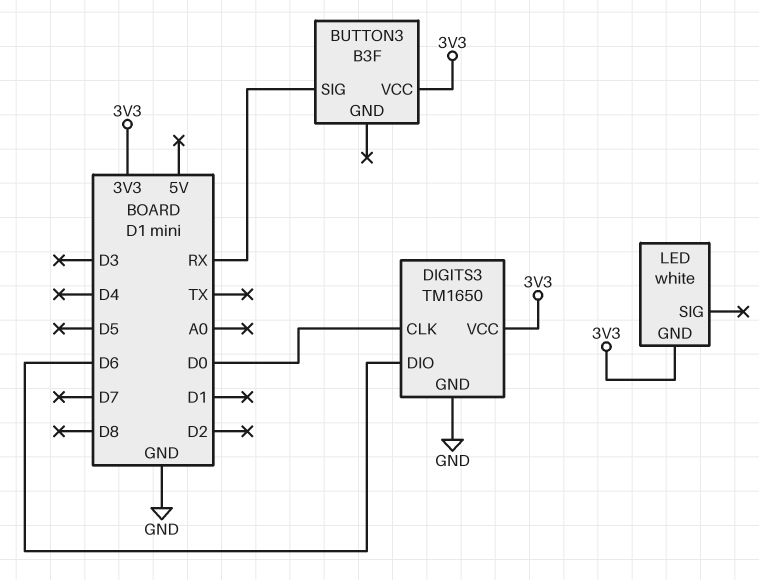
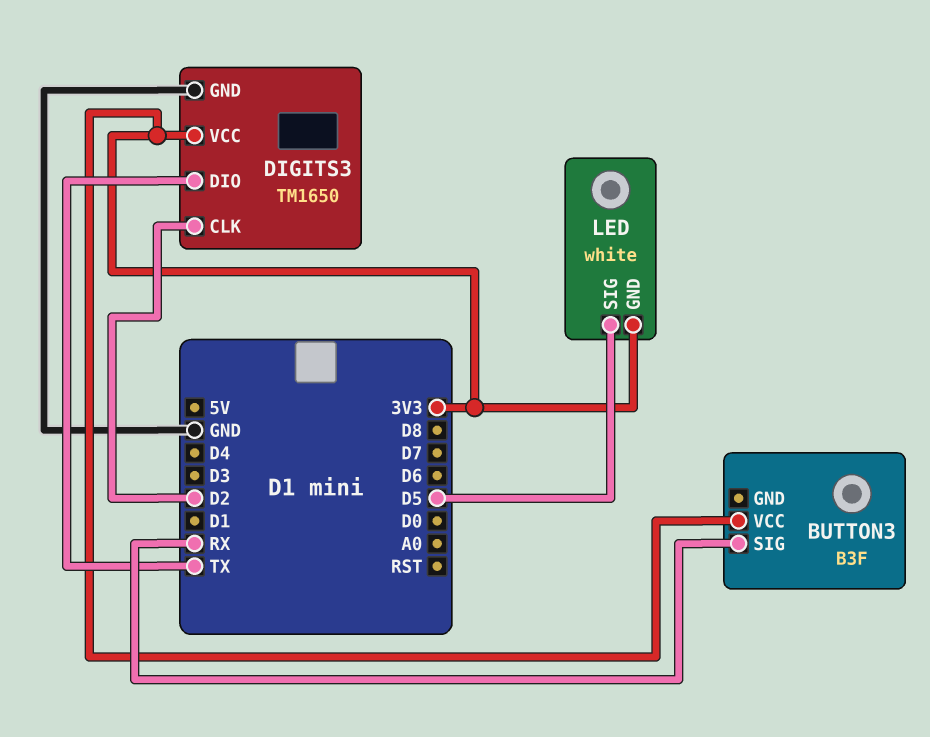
DIGITS3 pin CLK: D0 -> D2
DIGITS3 pin DIO: D6 -> TX
LED pin SIG: none -> D5

